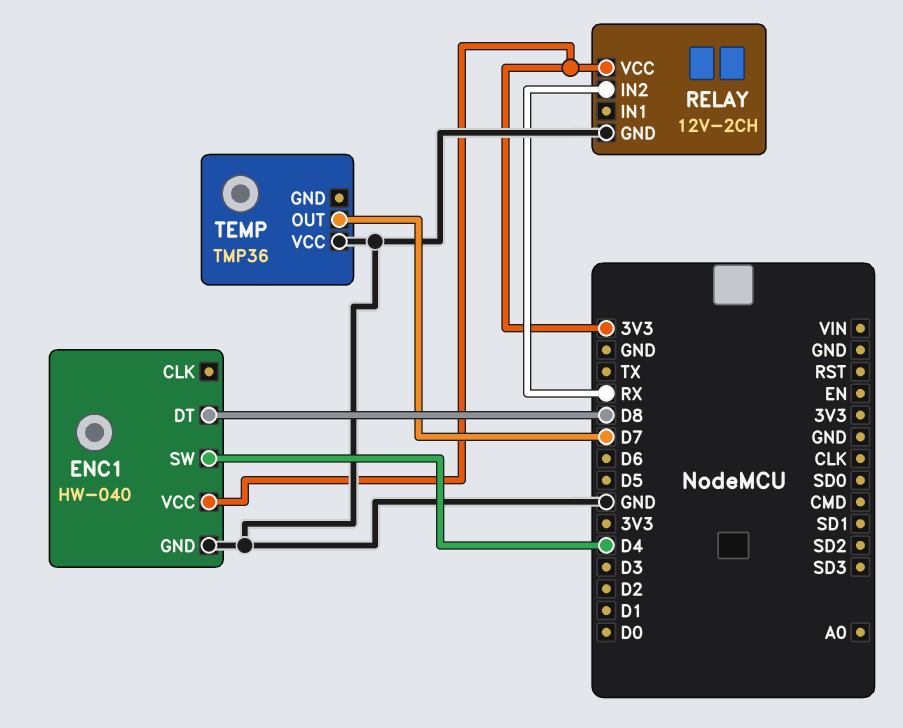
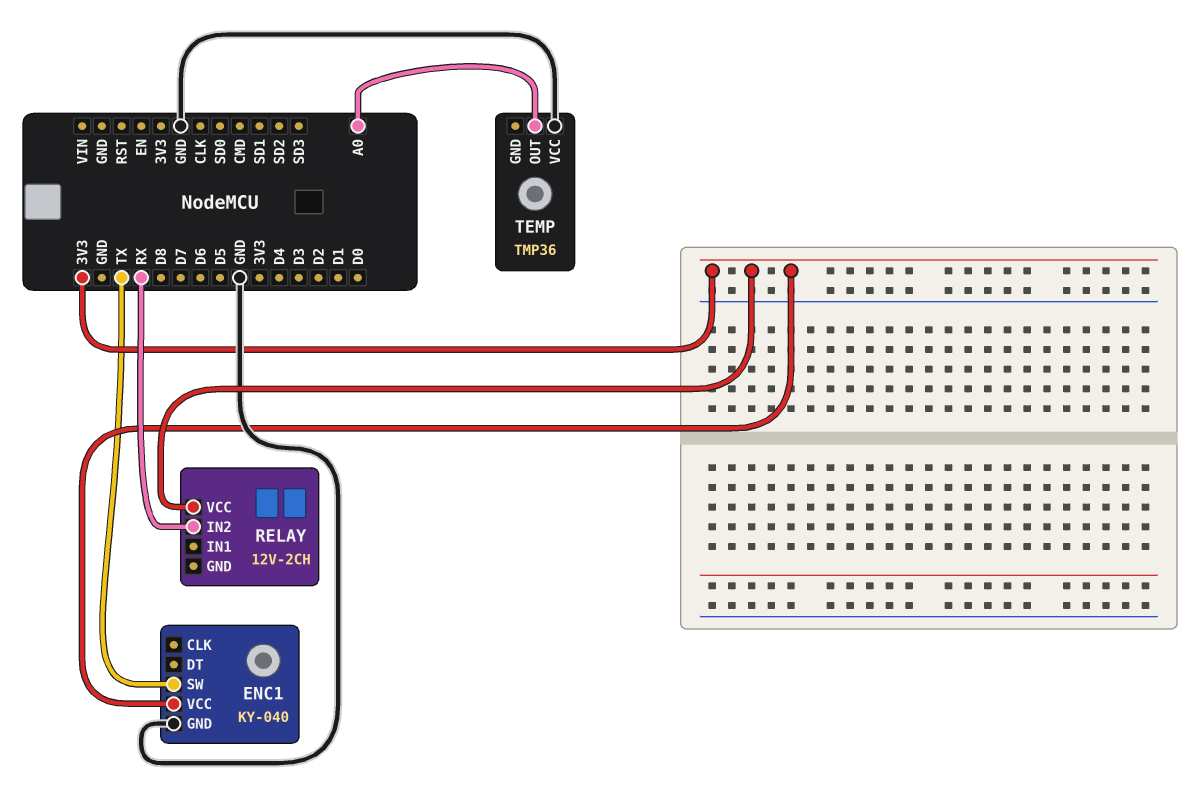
ENC1: HW-040 -> KY-040
ENC1 pin DT: D8 -> none
ENC1 pin SW: D4 -> TX
RELAY pin GND: GND -> none
TEMP pin OUT: D7 -> A0

